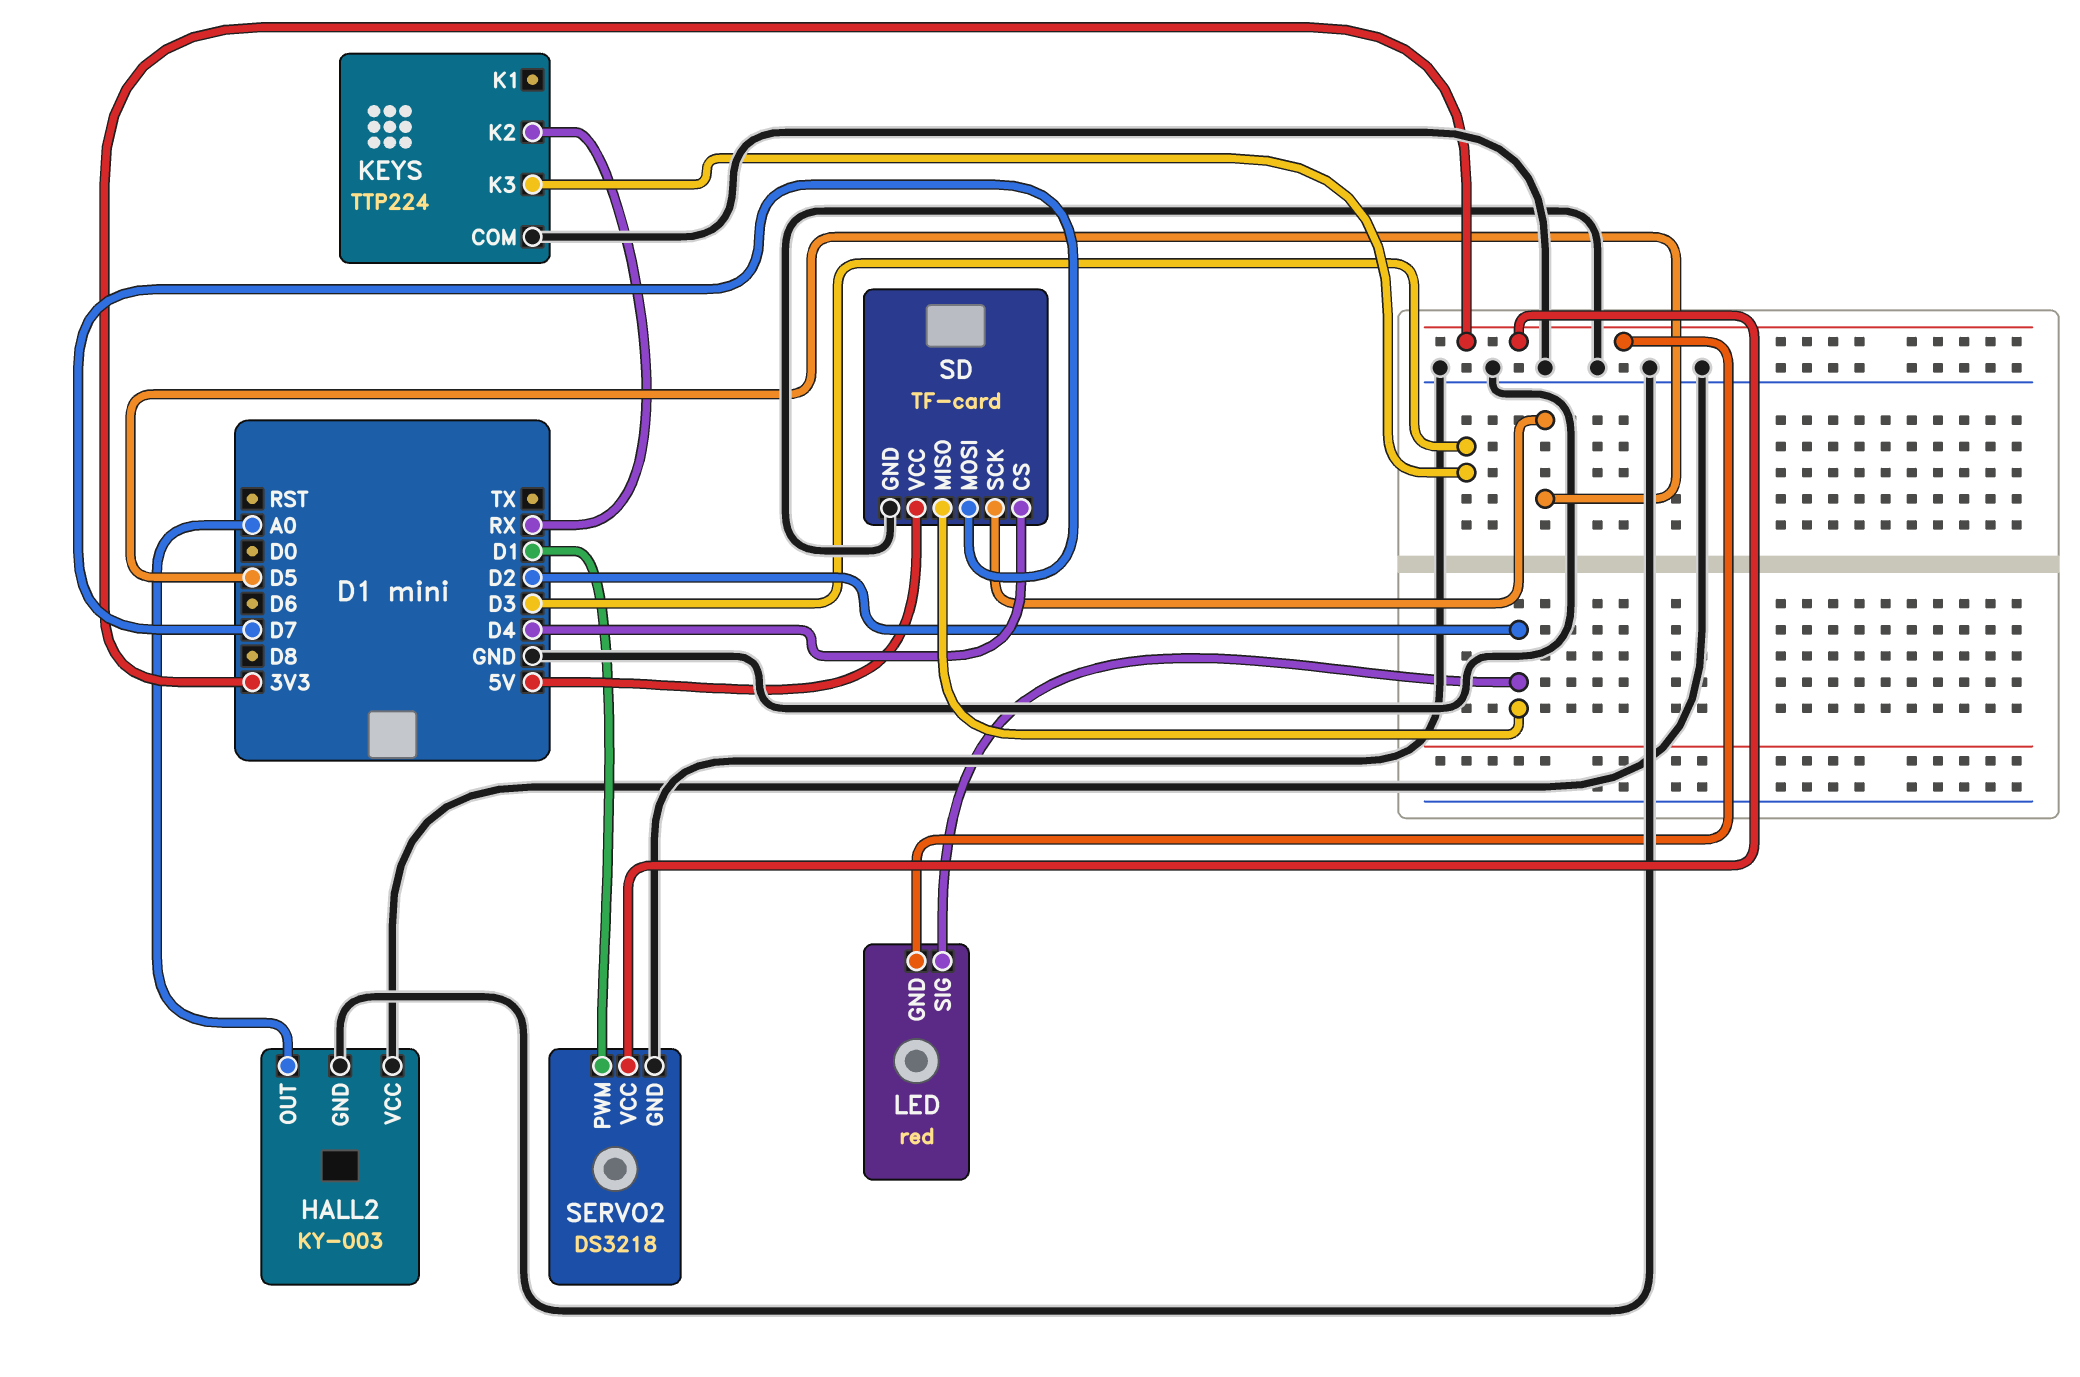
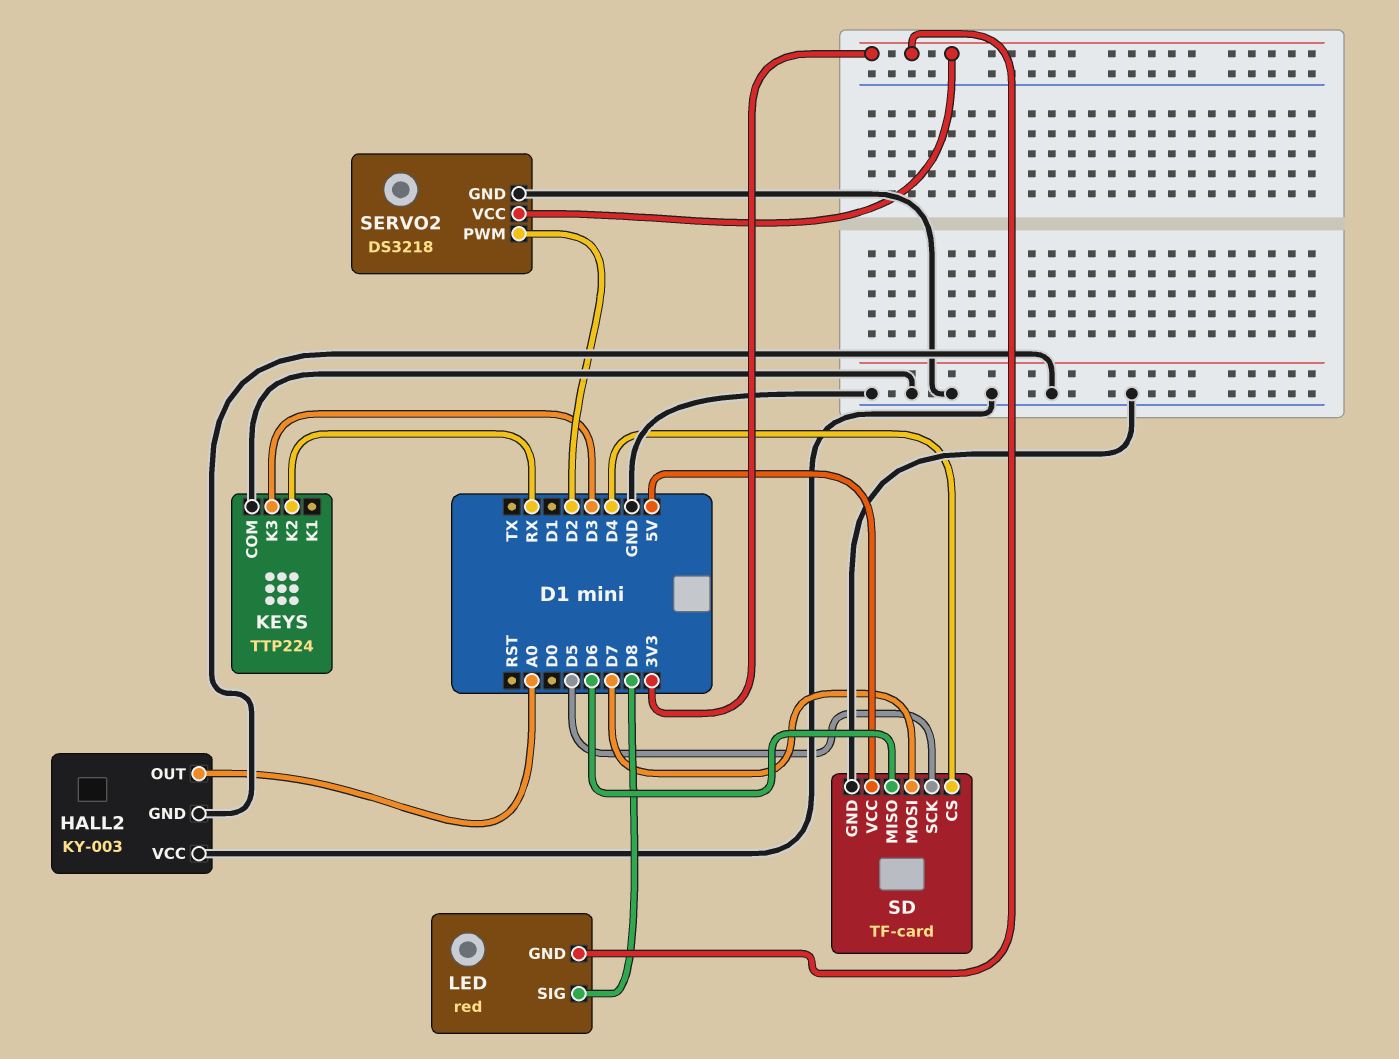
LED pin SIG: D2 -> D8
SD pin MISO: D2 -> D6
SERVO2 pin PWM: D1 -> D2

